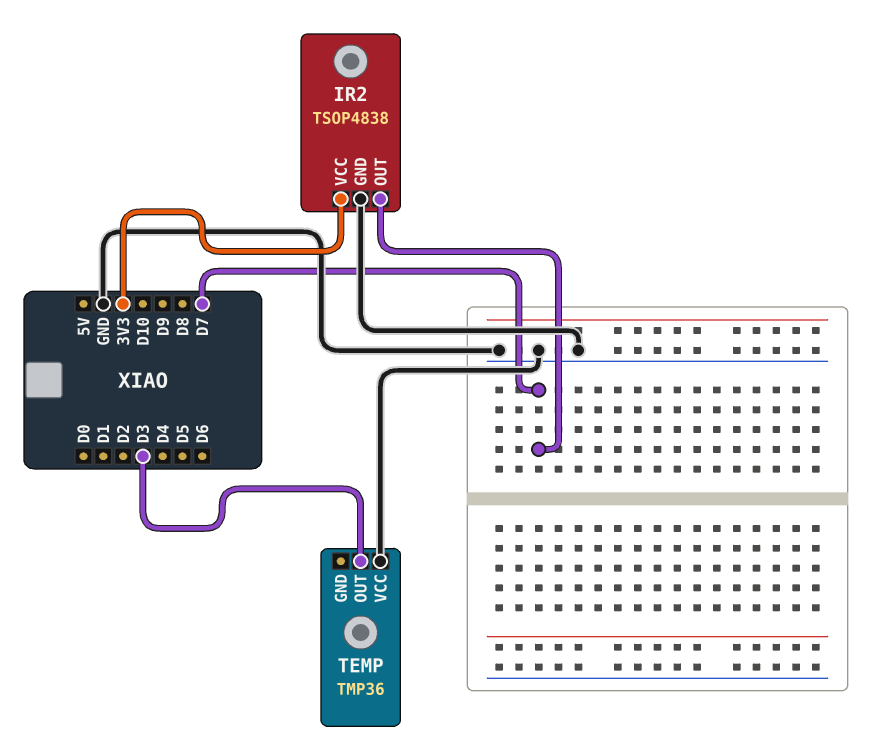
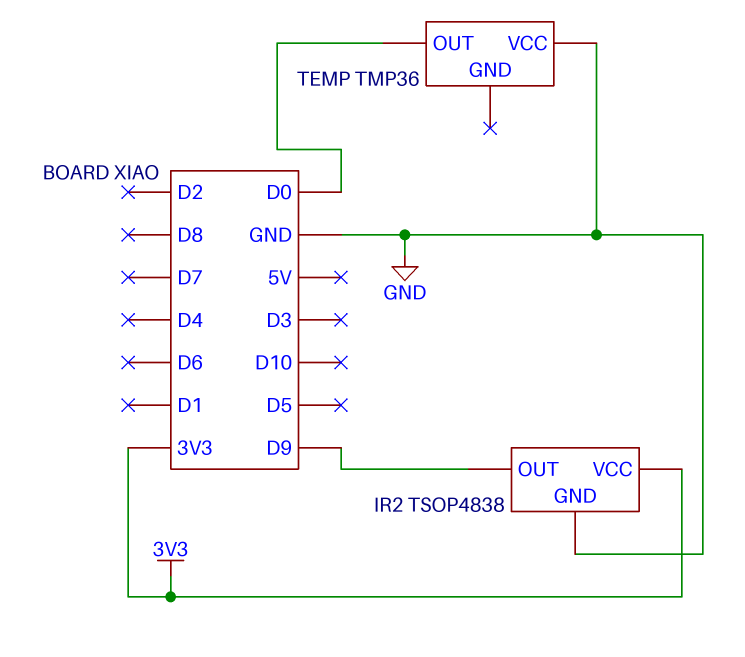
IR2 pin OUT: D7 -> D9
TEMP pin OUT: D3 -> D0

